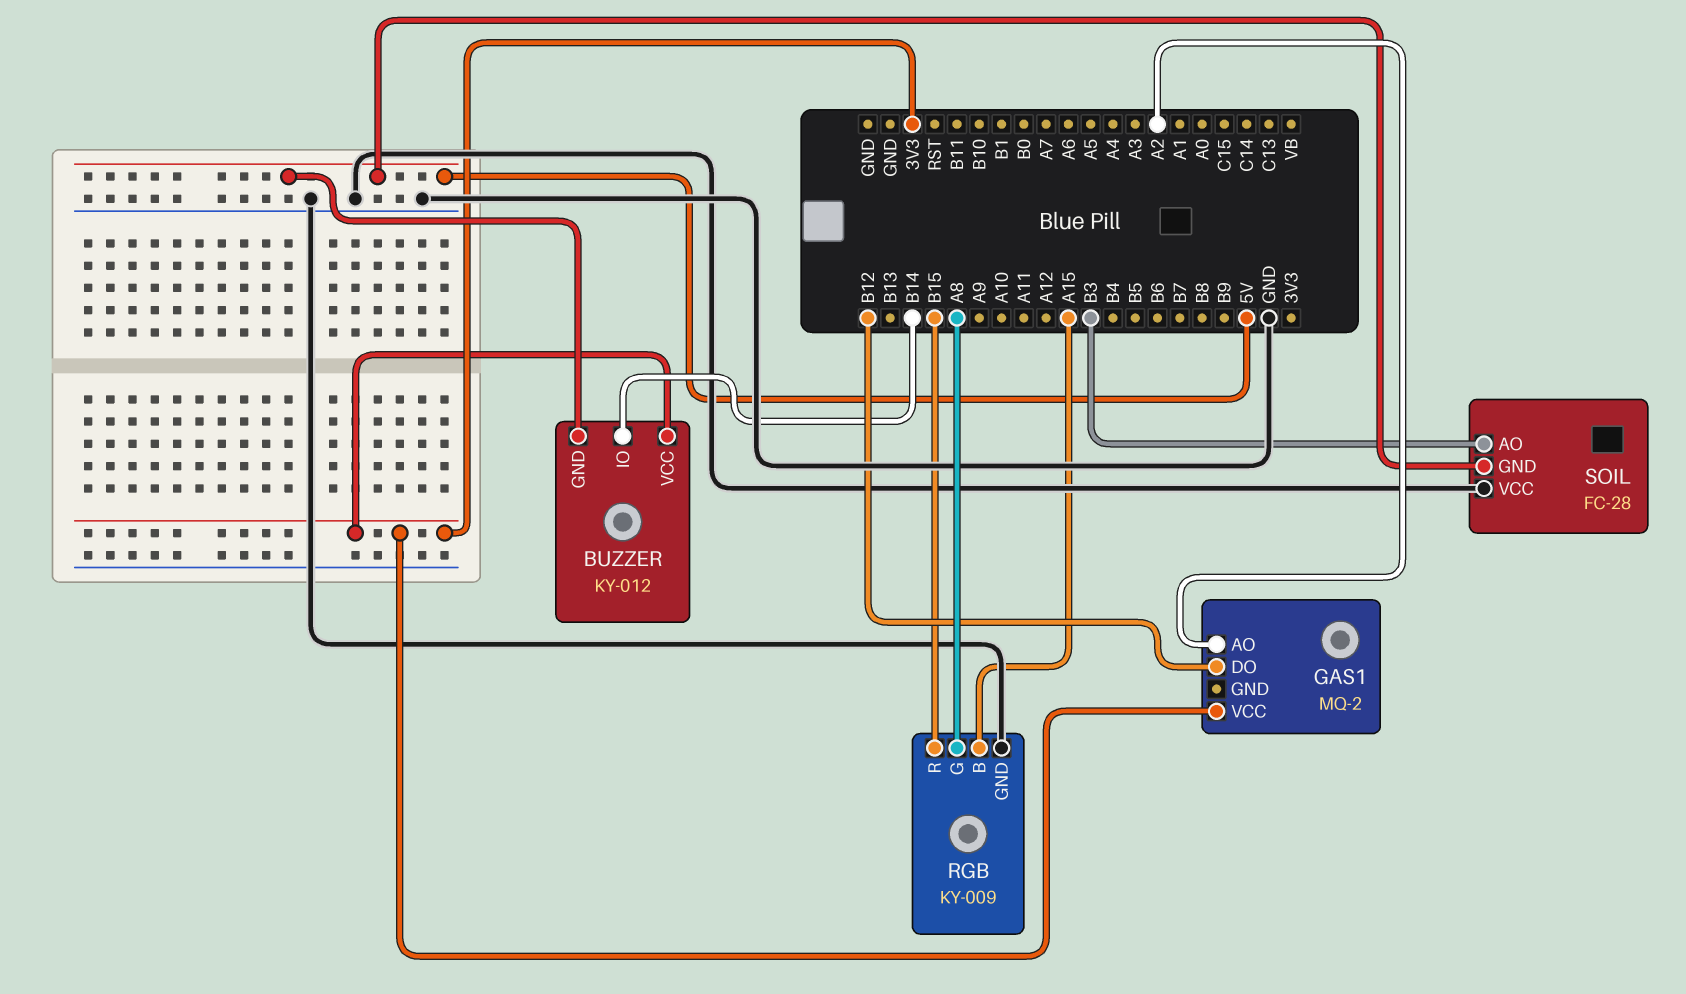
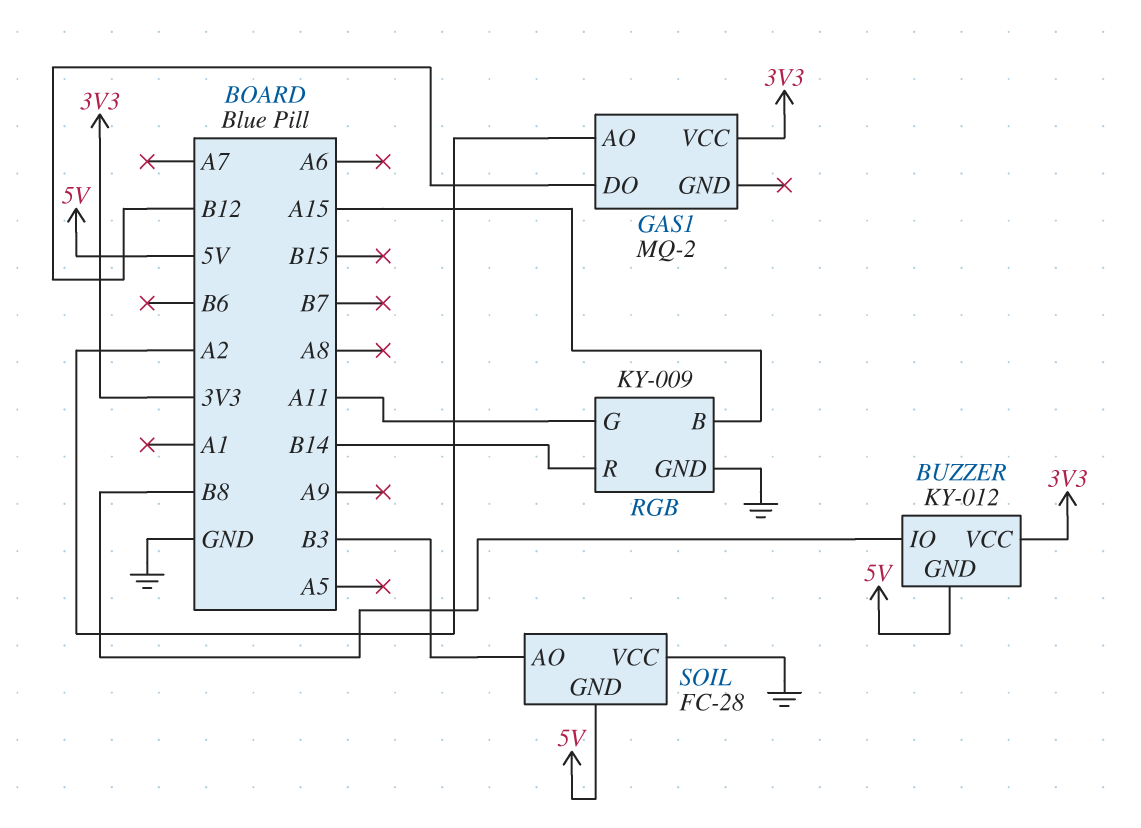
BUZZER pin IO: B14 -> B8
RGB pin G: A8 -> A11
RGB pin R: B15 -> B14

